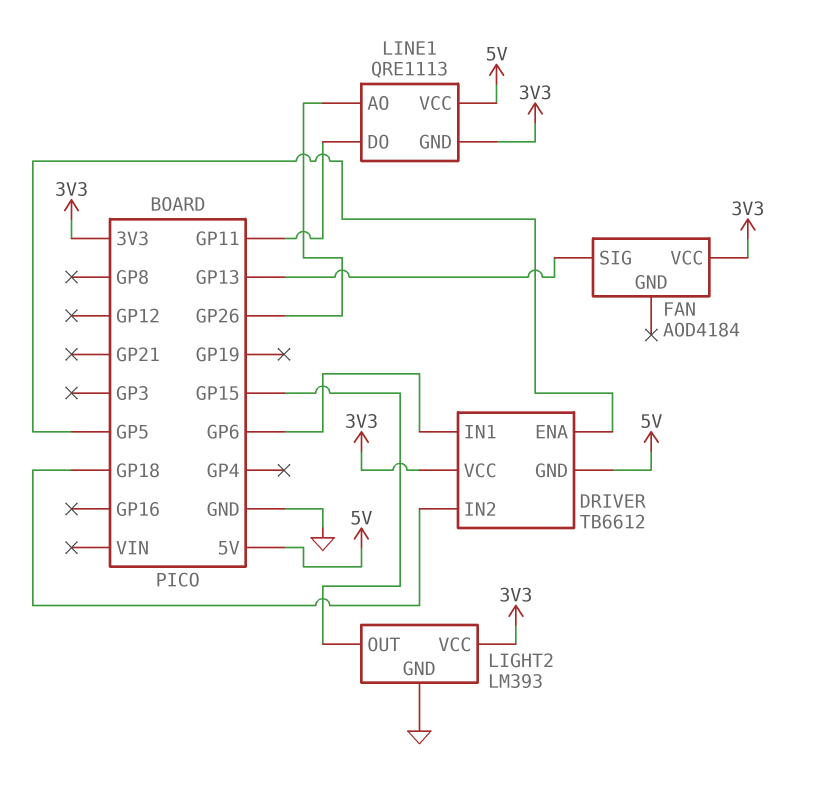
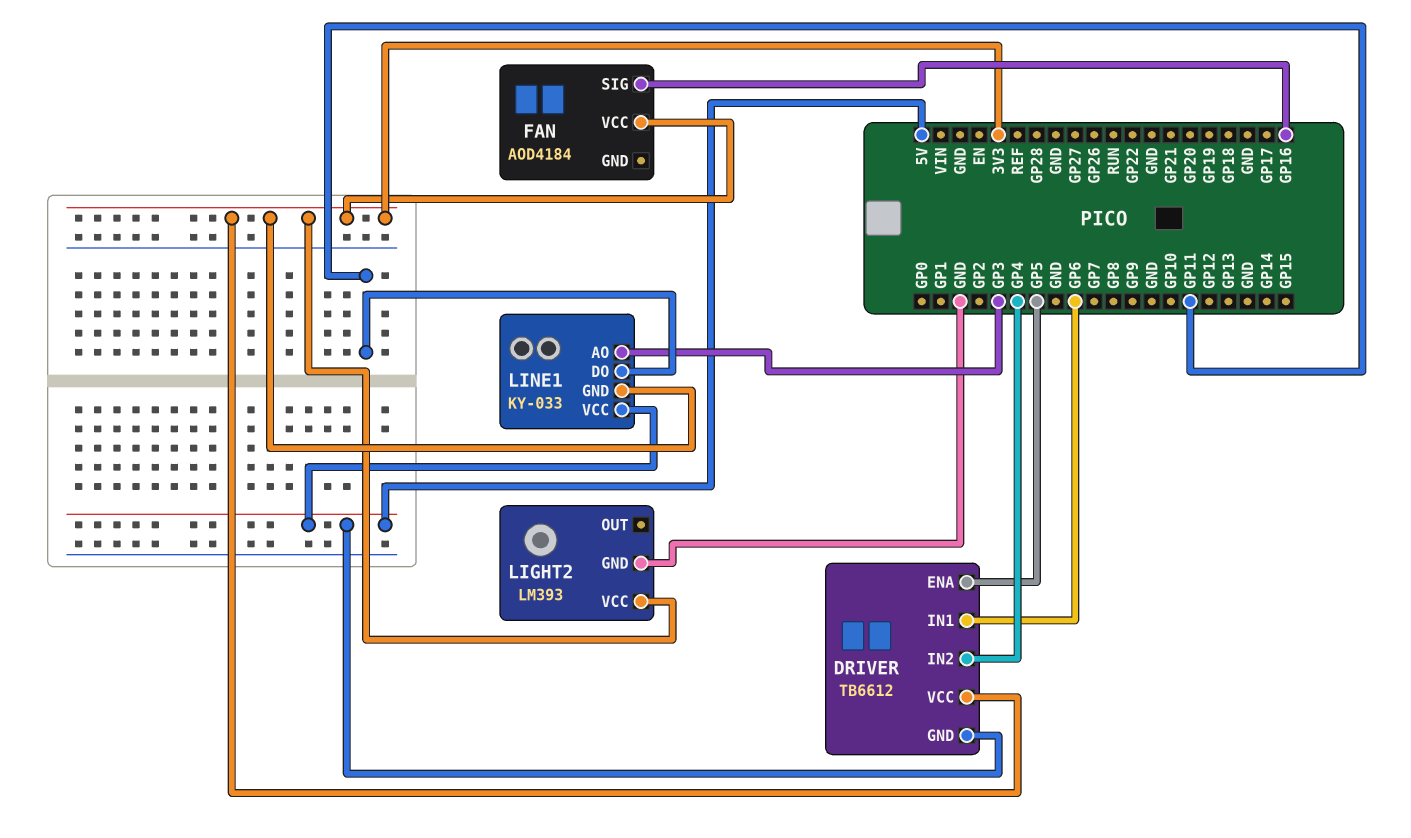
DRIVER pin IN2: GP18 -> GP4
FAN pin SIG: GP13 -> GP16
LIGHT2 pin OUT: GP15 -> none
LINE1: QRE1113 -> KY-033
LINE1 pin AO: GP26 -> GP3

